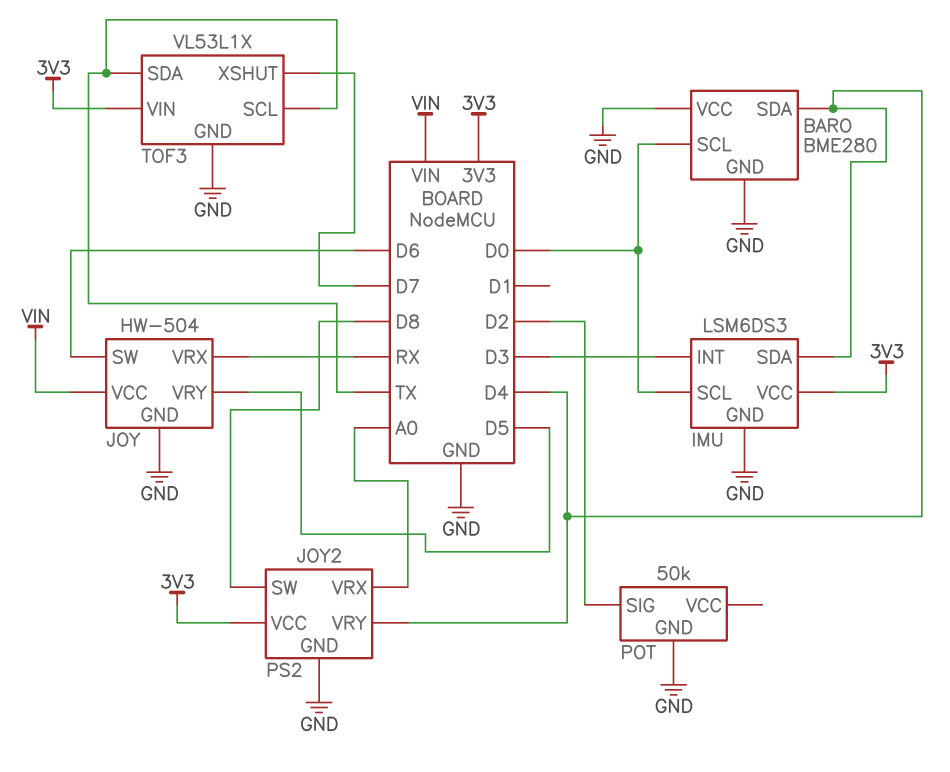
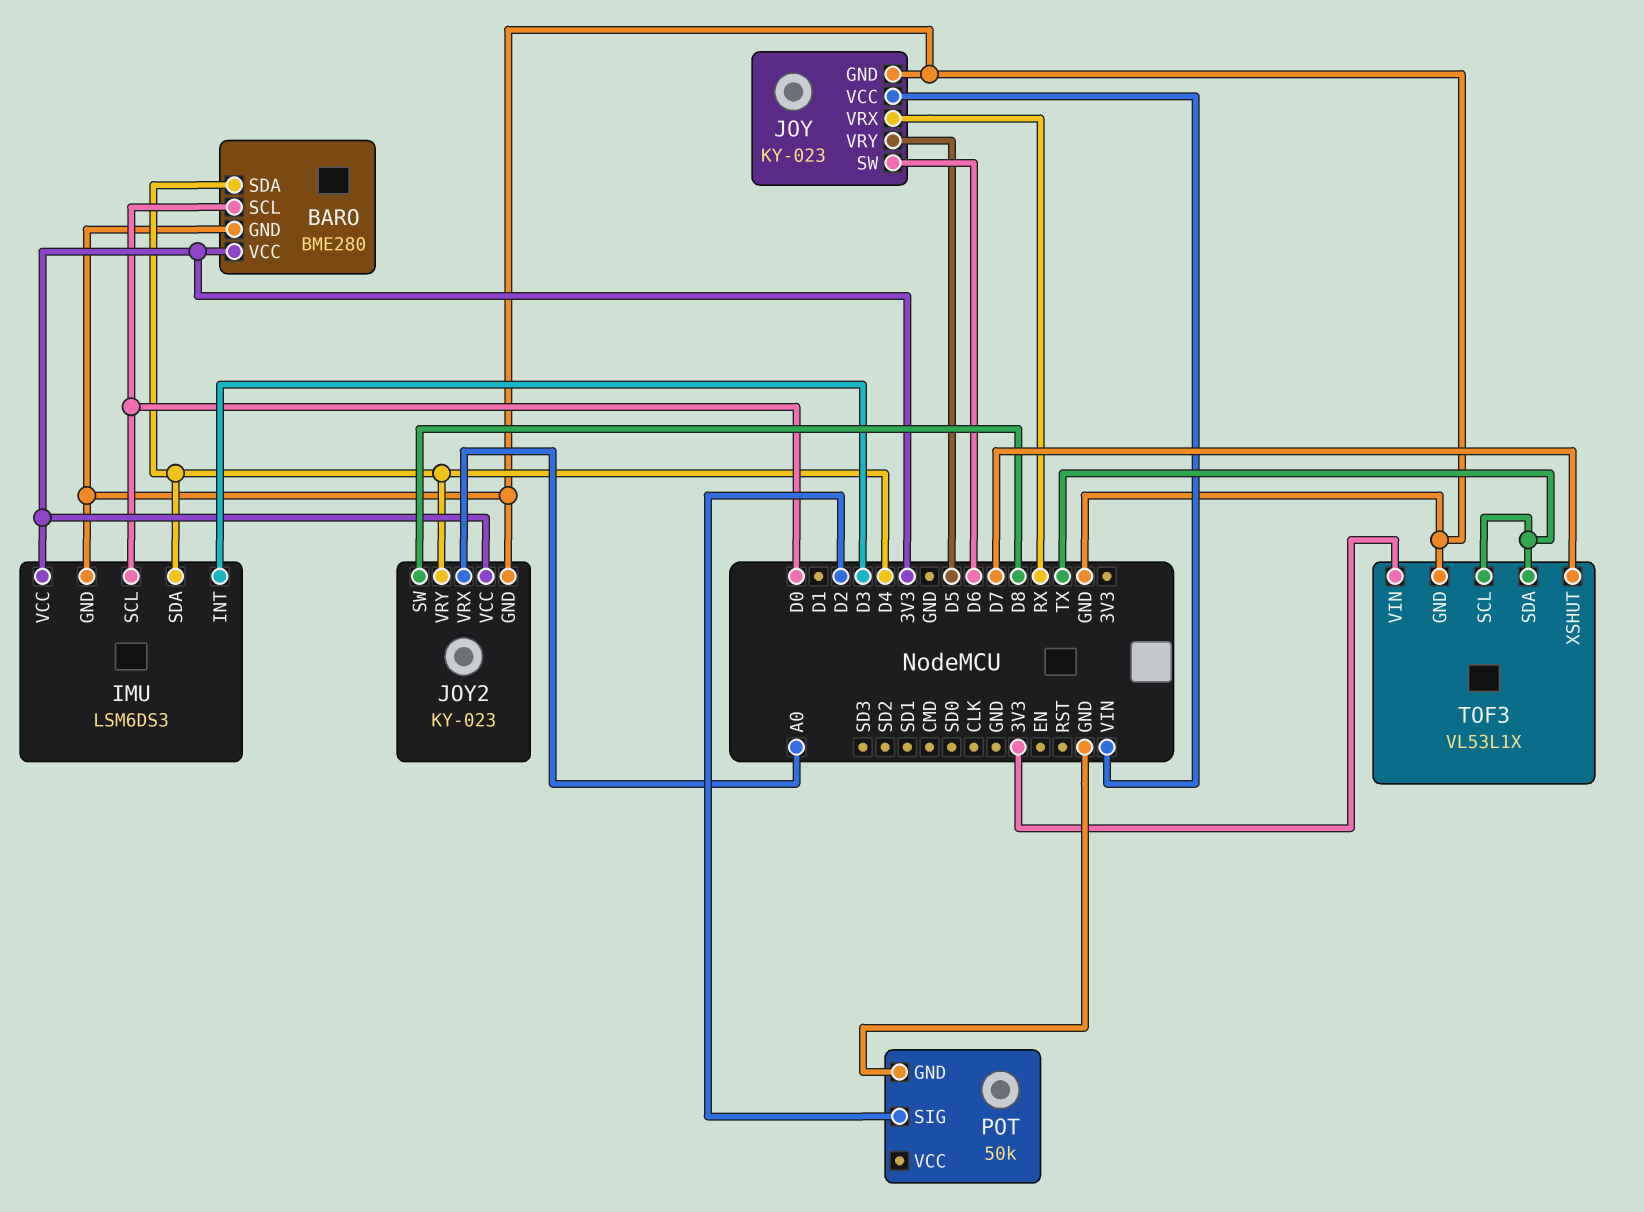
BARO pin VCC: GND -> 3V3
JOY: HW-504 -> KY-023
JOY2: PS2 -> KY-023

